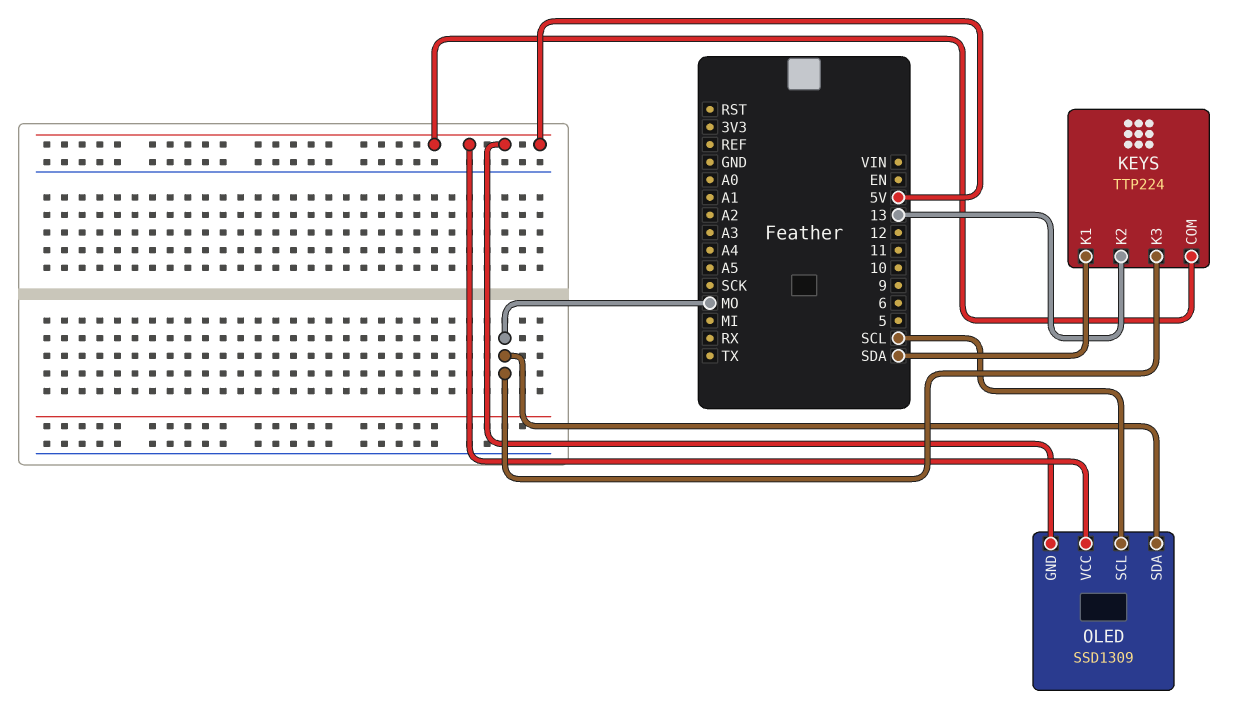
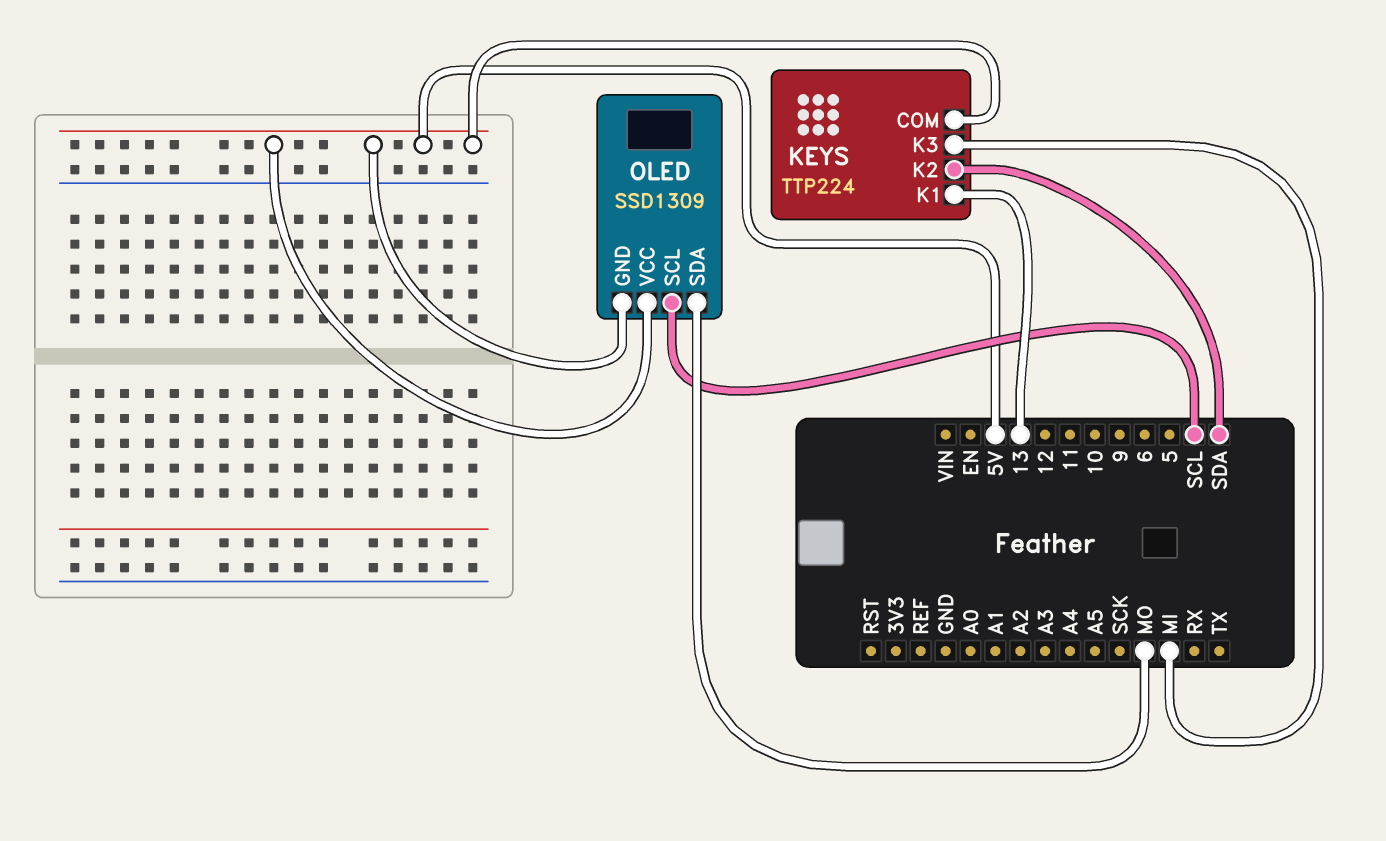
KEYS pin K1: SDA -> 13
KEYS pin K2: 13 -> SDA
KEYS pin K3: MO -> MI

